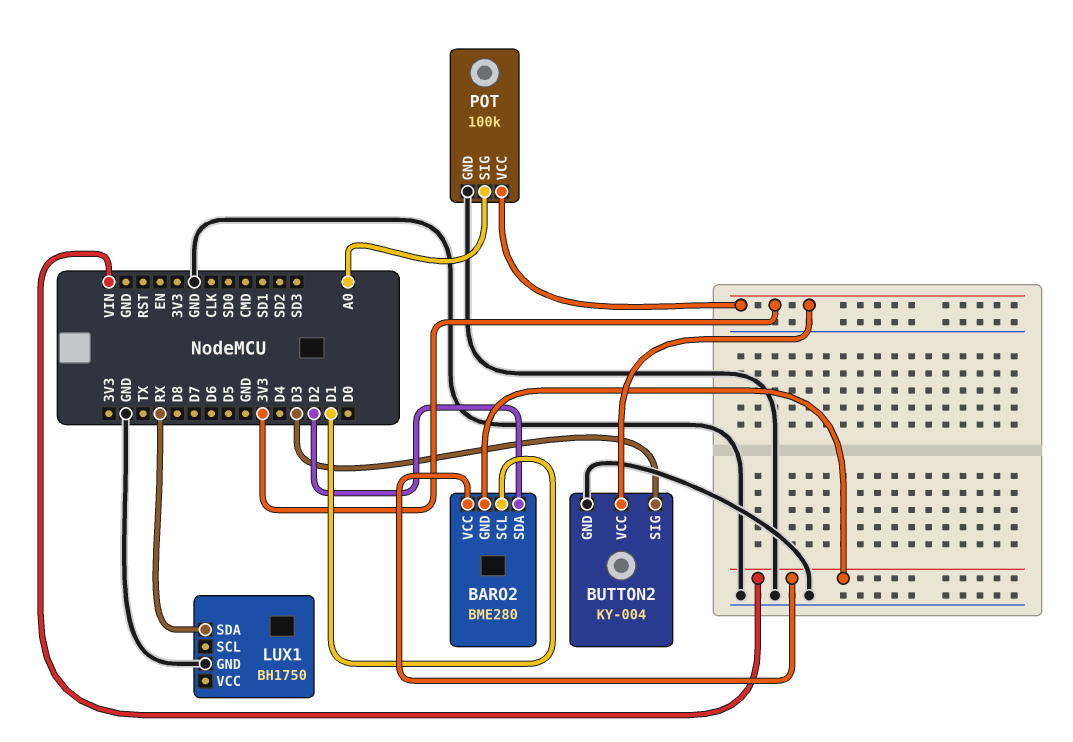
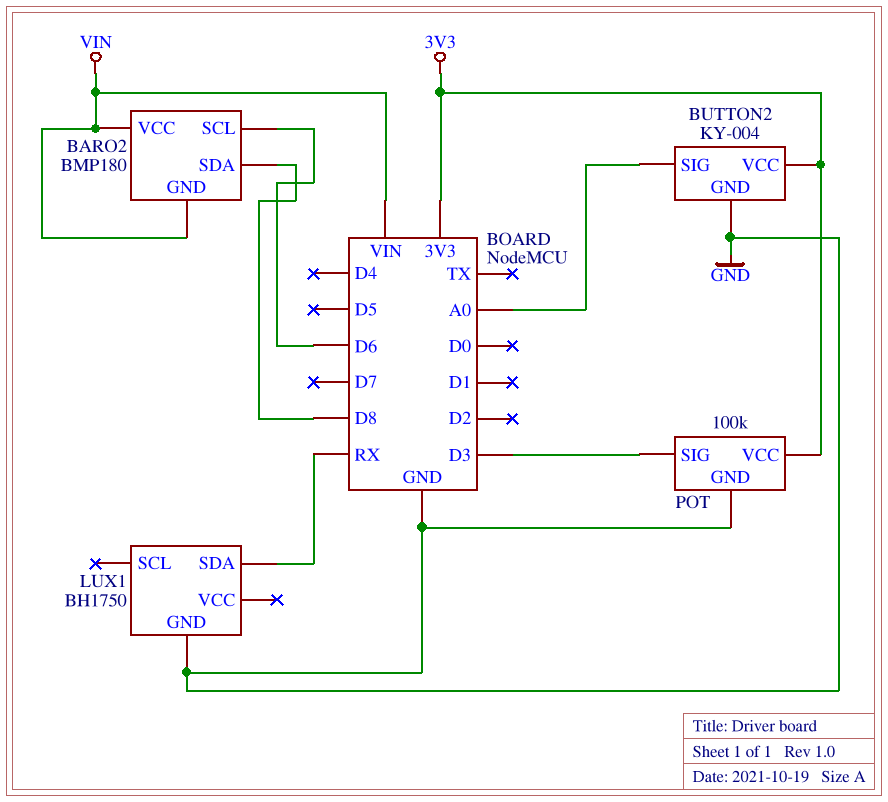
BARO2: BME280 -> BMP180
BARO2 pin SCL: D1 -> D6
BARO2 pin SDA: D2 -> D8
BUTTON2 pin SIG: D3 -> A0
POT pin SIG: A0 -> D3

